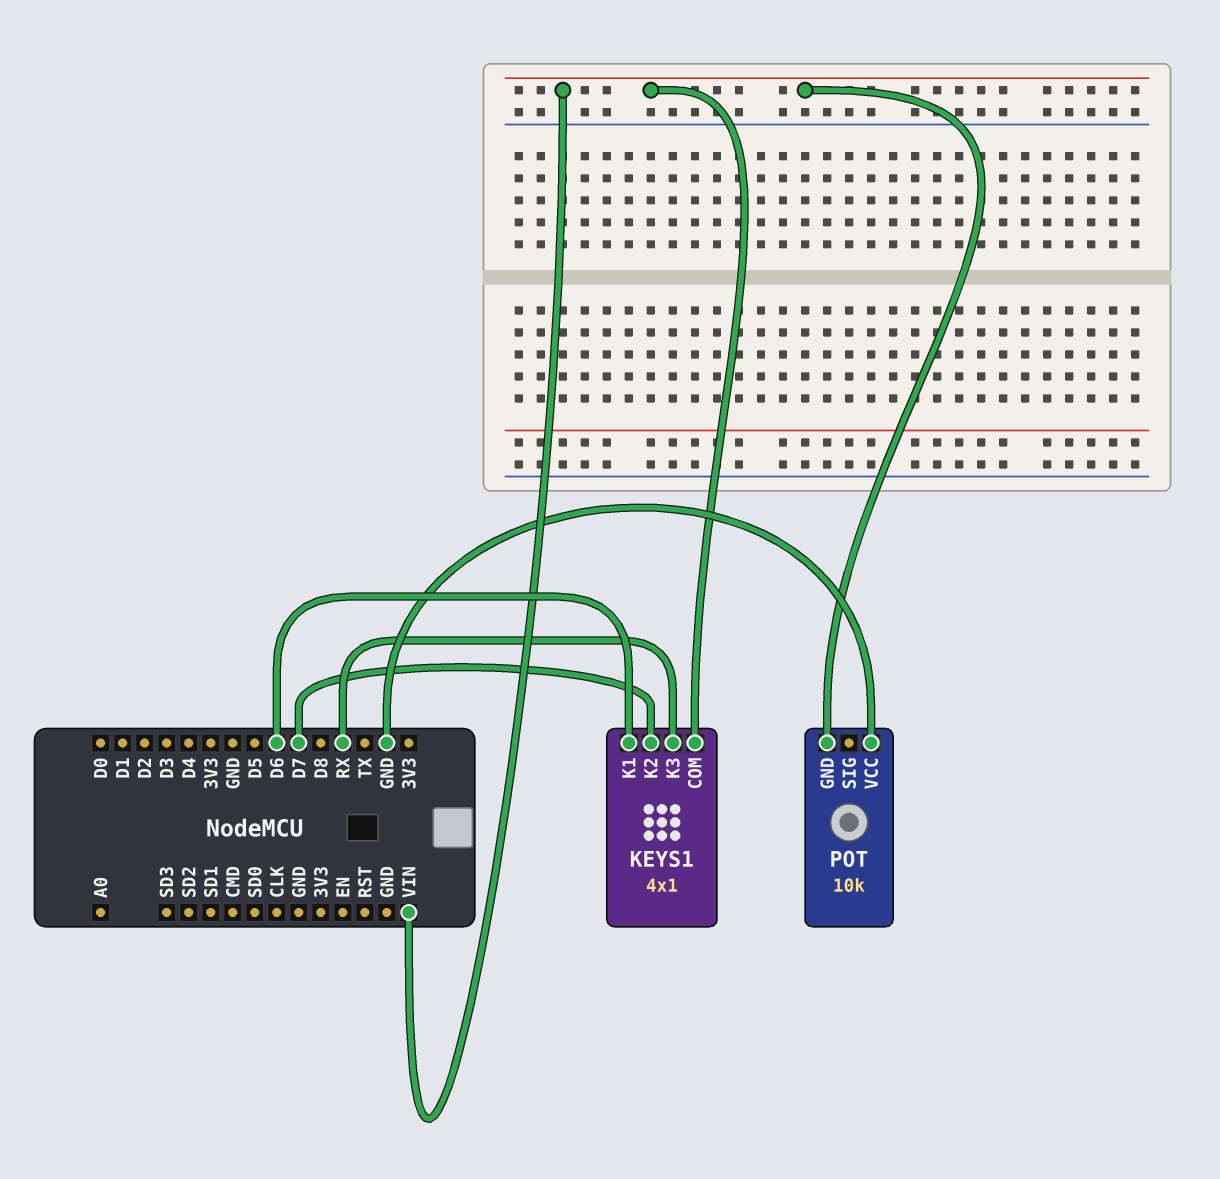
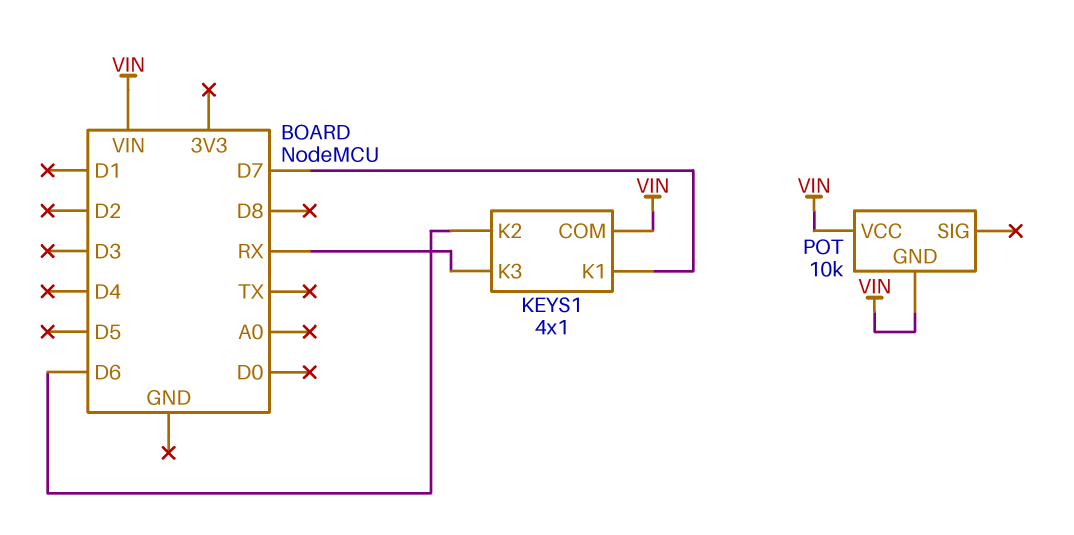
KEYS1 pin K1: D6 -> D7
KEYS1 pin K2: D7 -> D6
POT pin VCC: GND -> VIN

